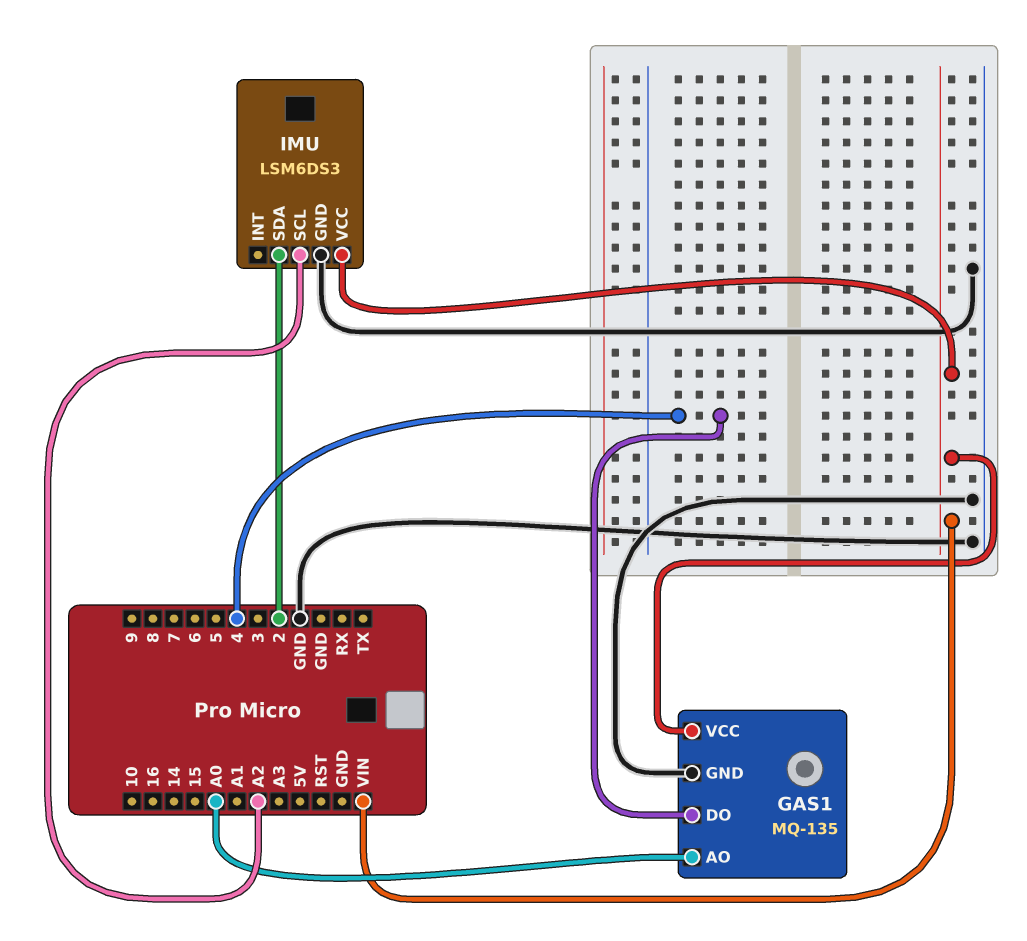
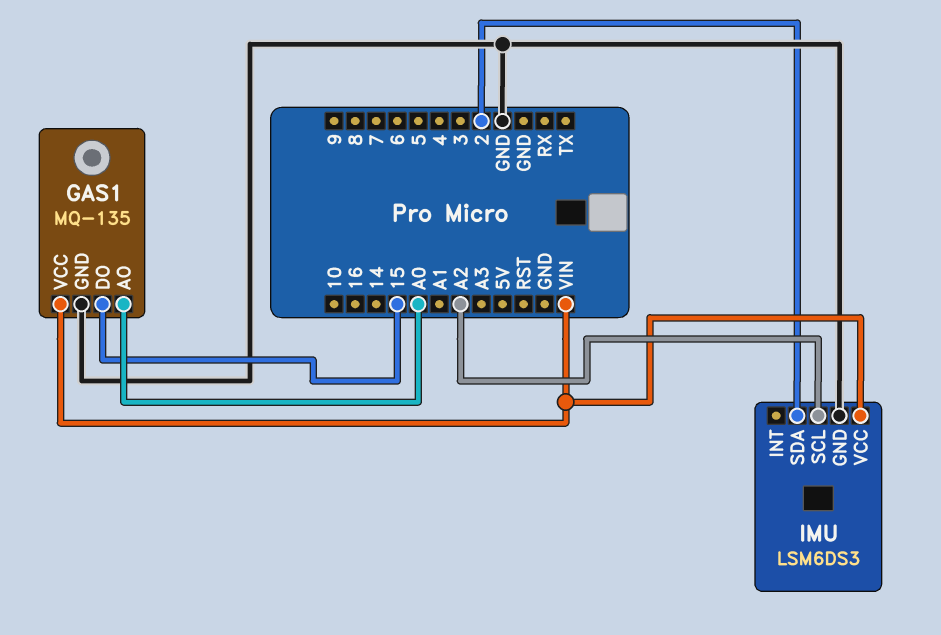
GAS1 pin DO: 4 -> 15

